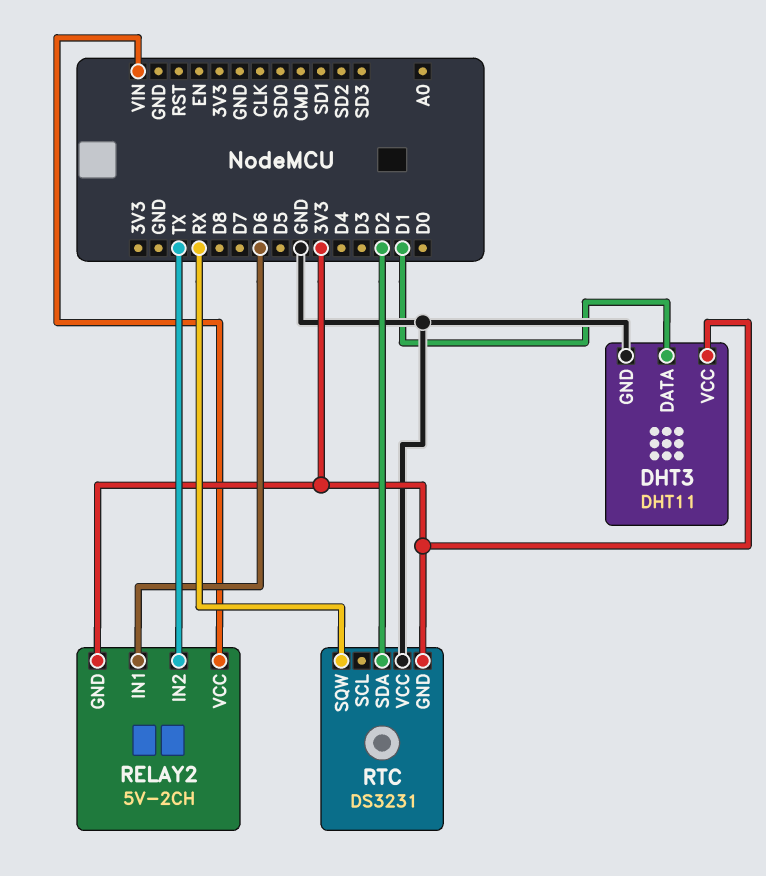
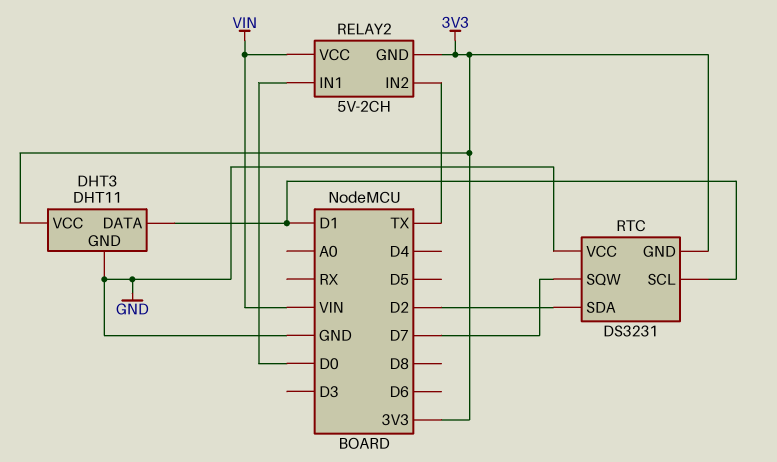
RELAY2 pin IN1: D6 -> D0
RTC pin SCL: none -> D1
RTC pin SQW: RX -> D7

